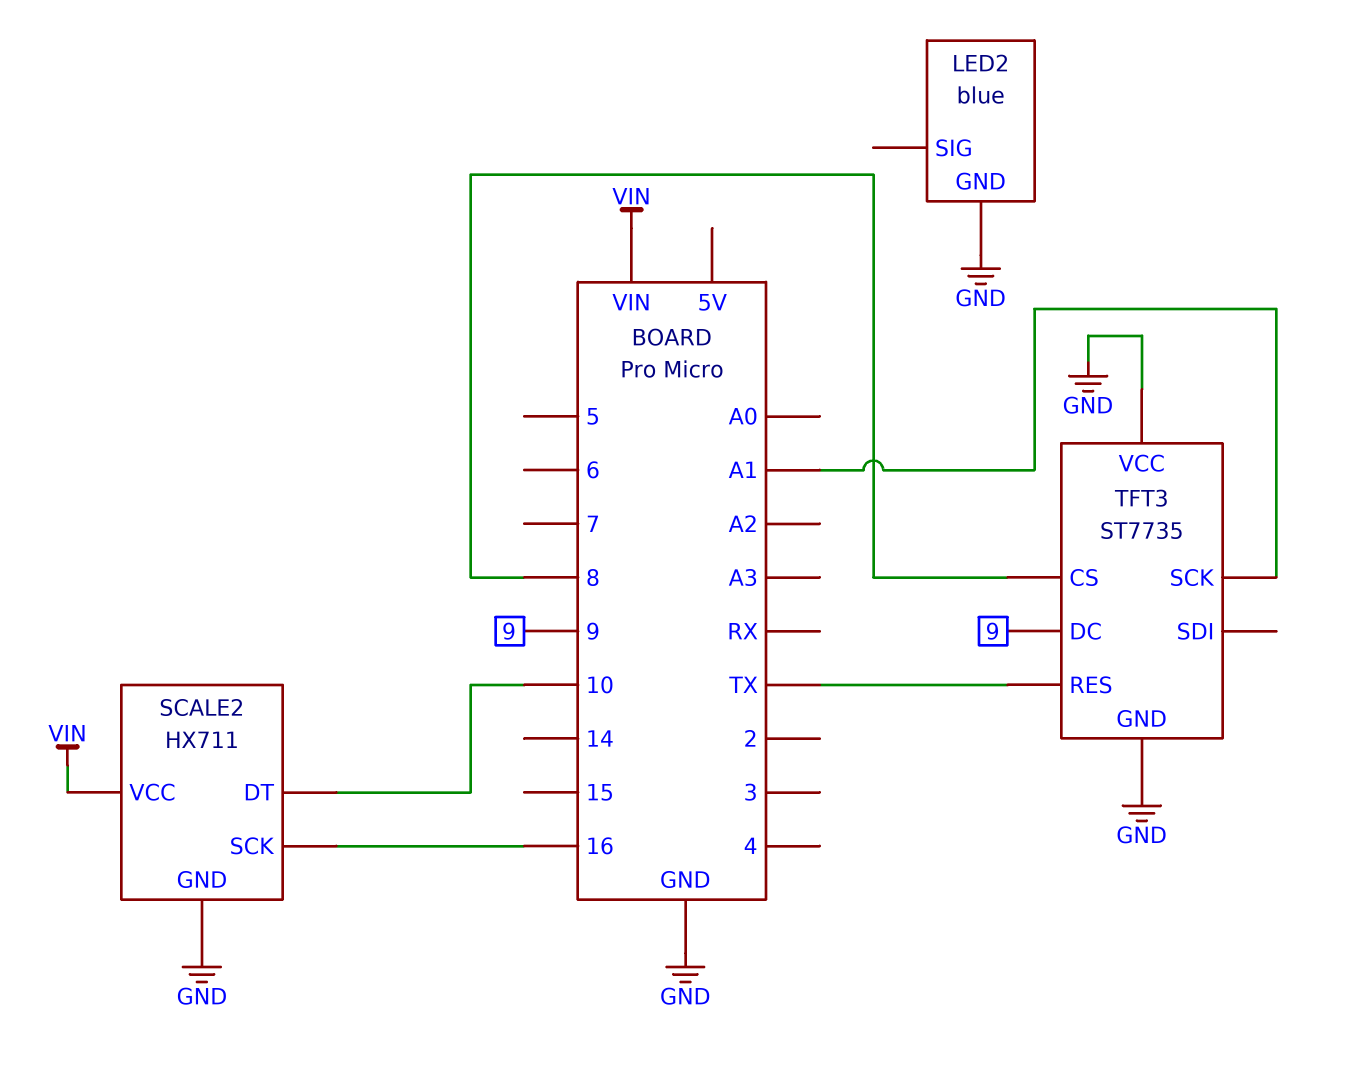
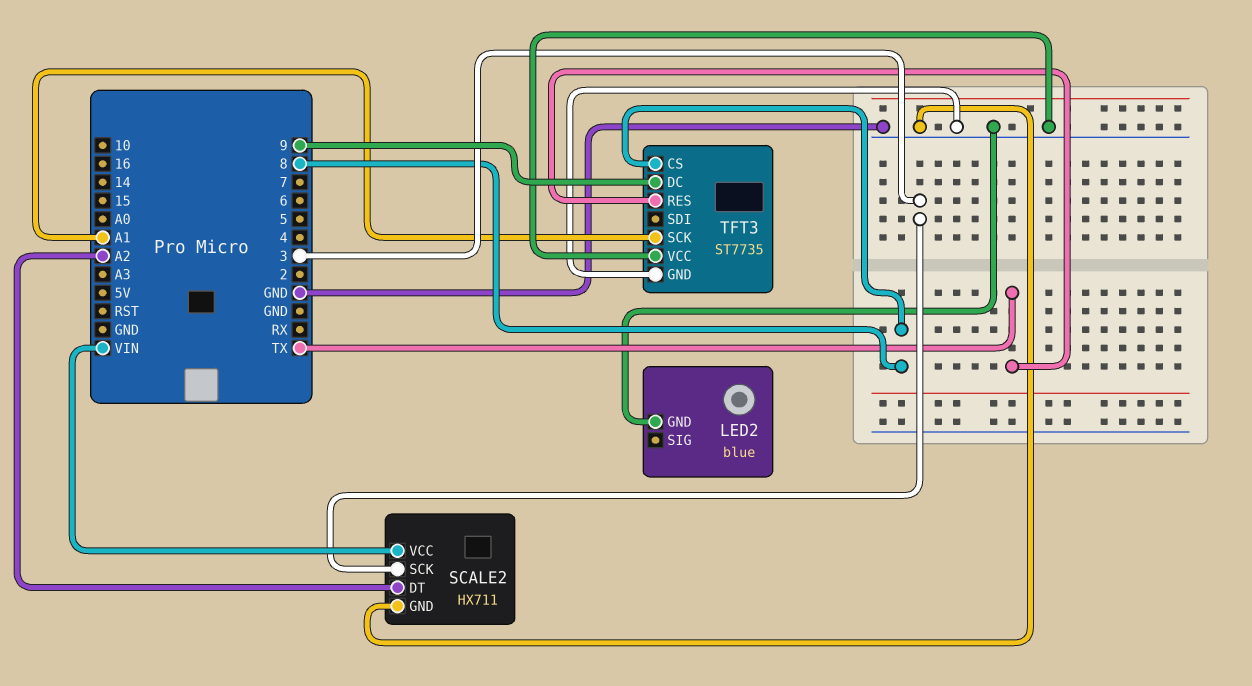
SCALE2 pin DT: 10 -> A2
SCALE2 pin SCK: 16 -> 3

